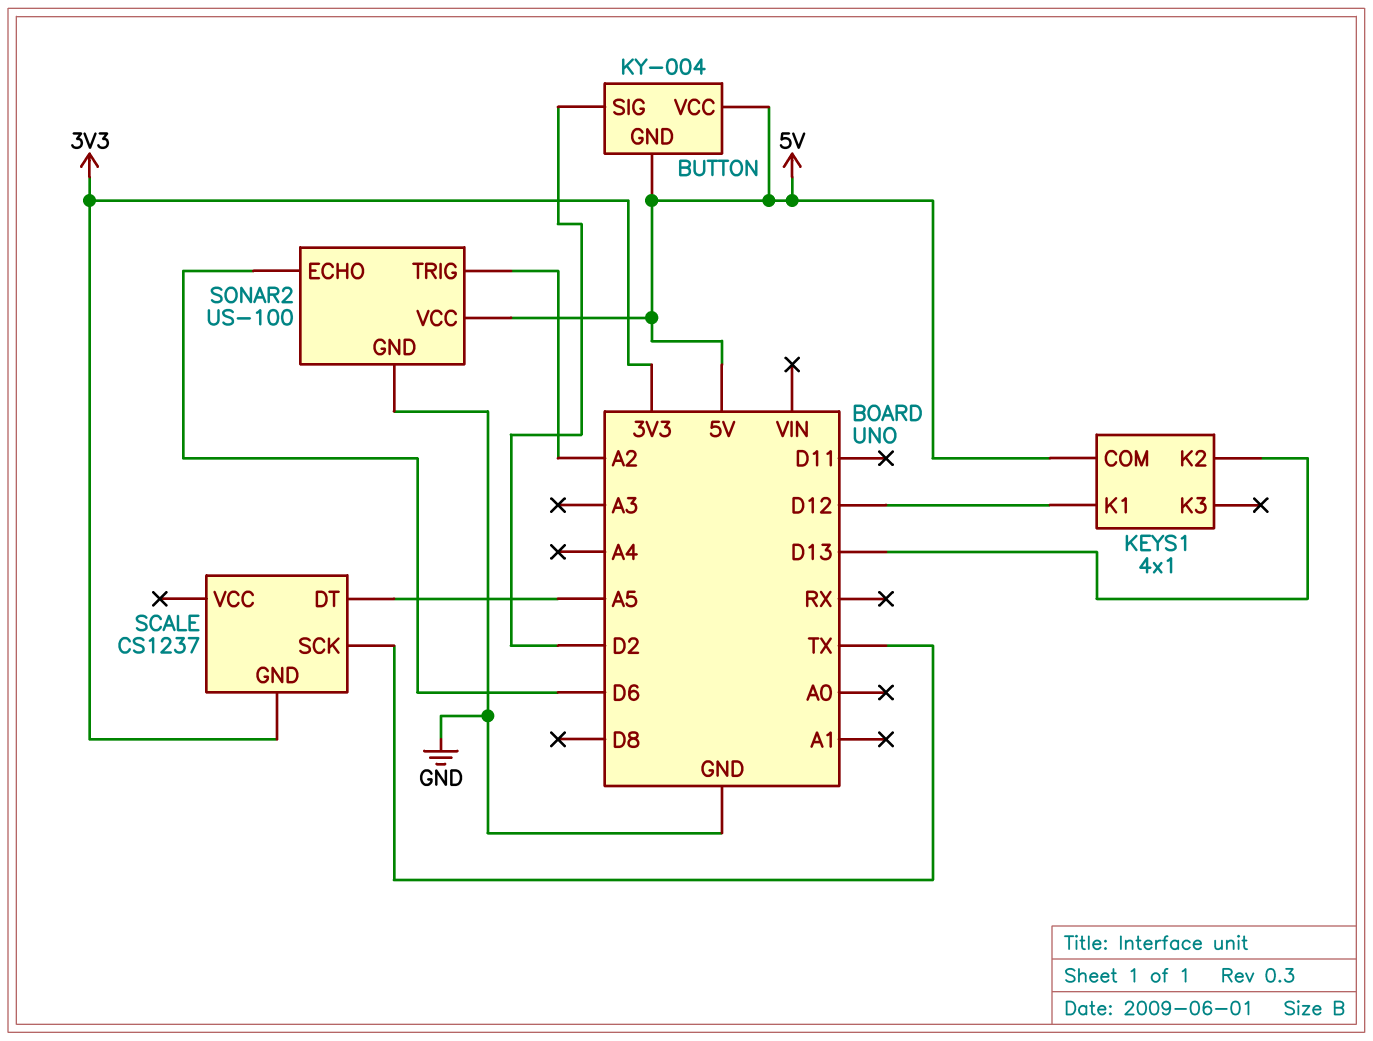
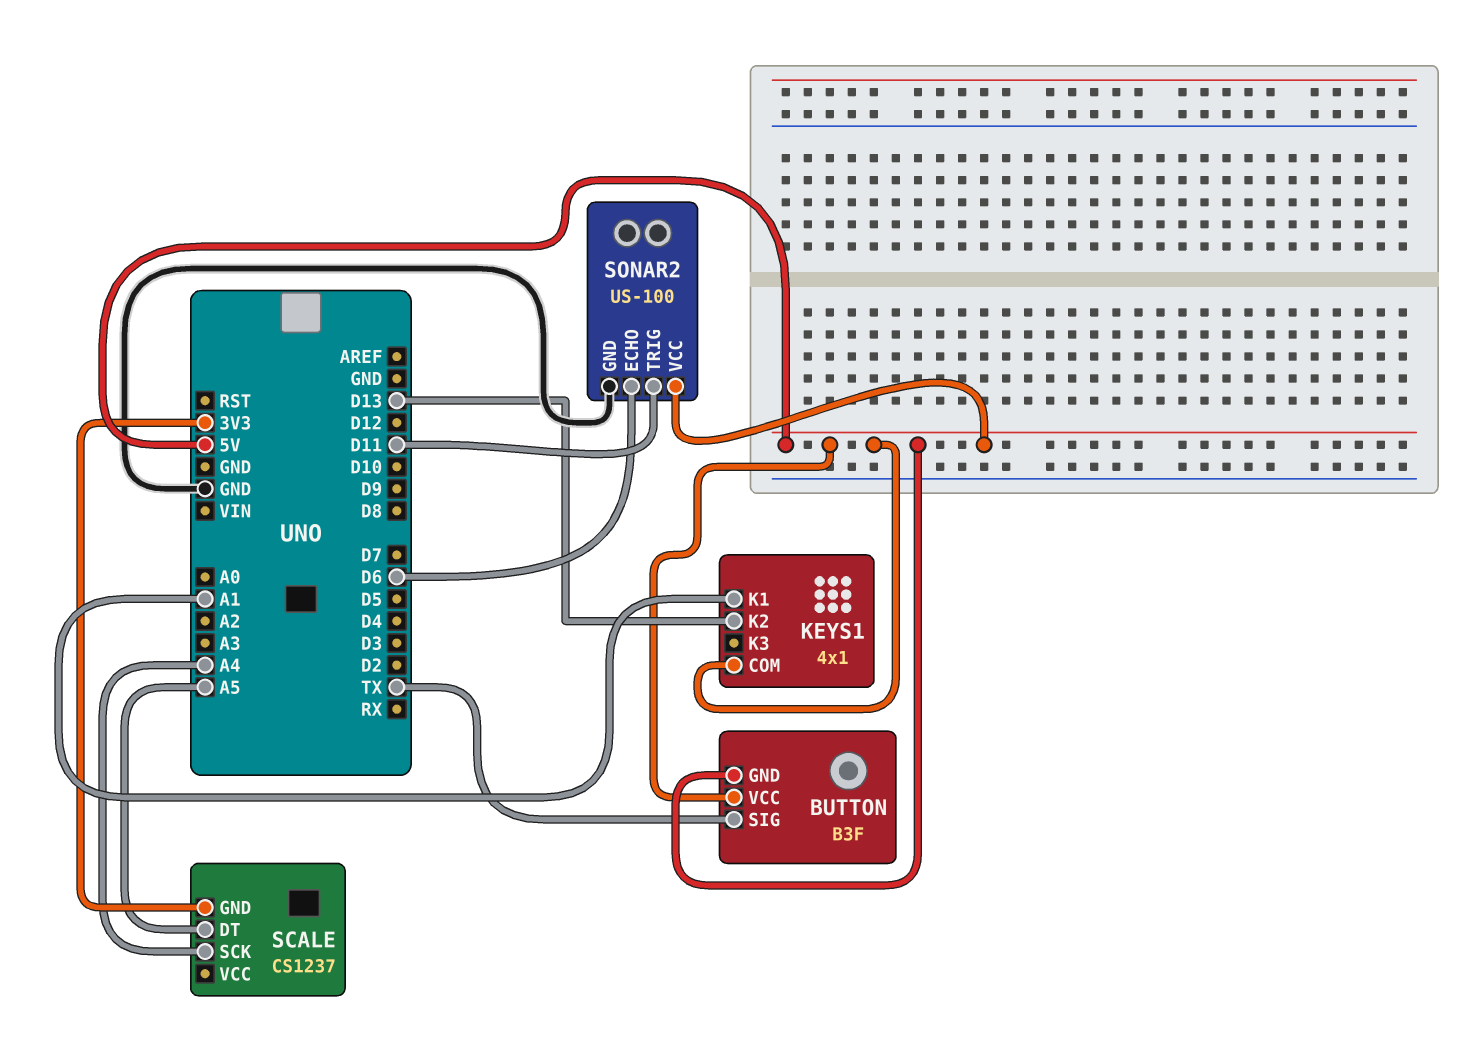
BUTTON: KY-004 -> B3F
BUTTON pin SIG: D2 -> TX
KEYS1 pin K1: D12 -> A1
SCALE pin SCK: TX -> A4
SONAR2 pin TRIG: A2 -> D11

